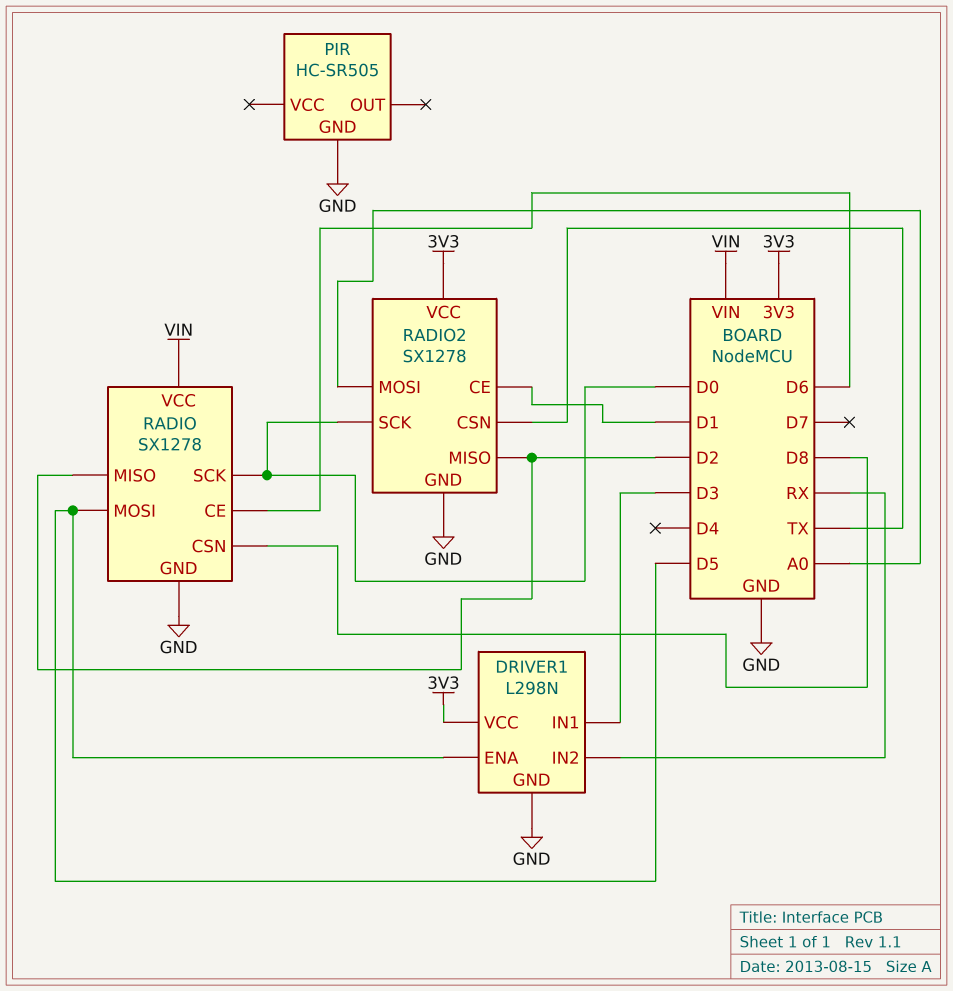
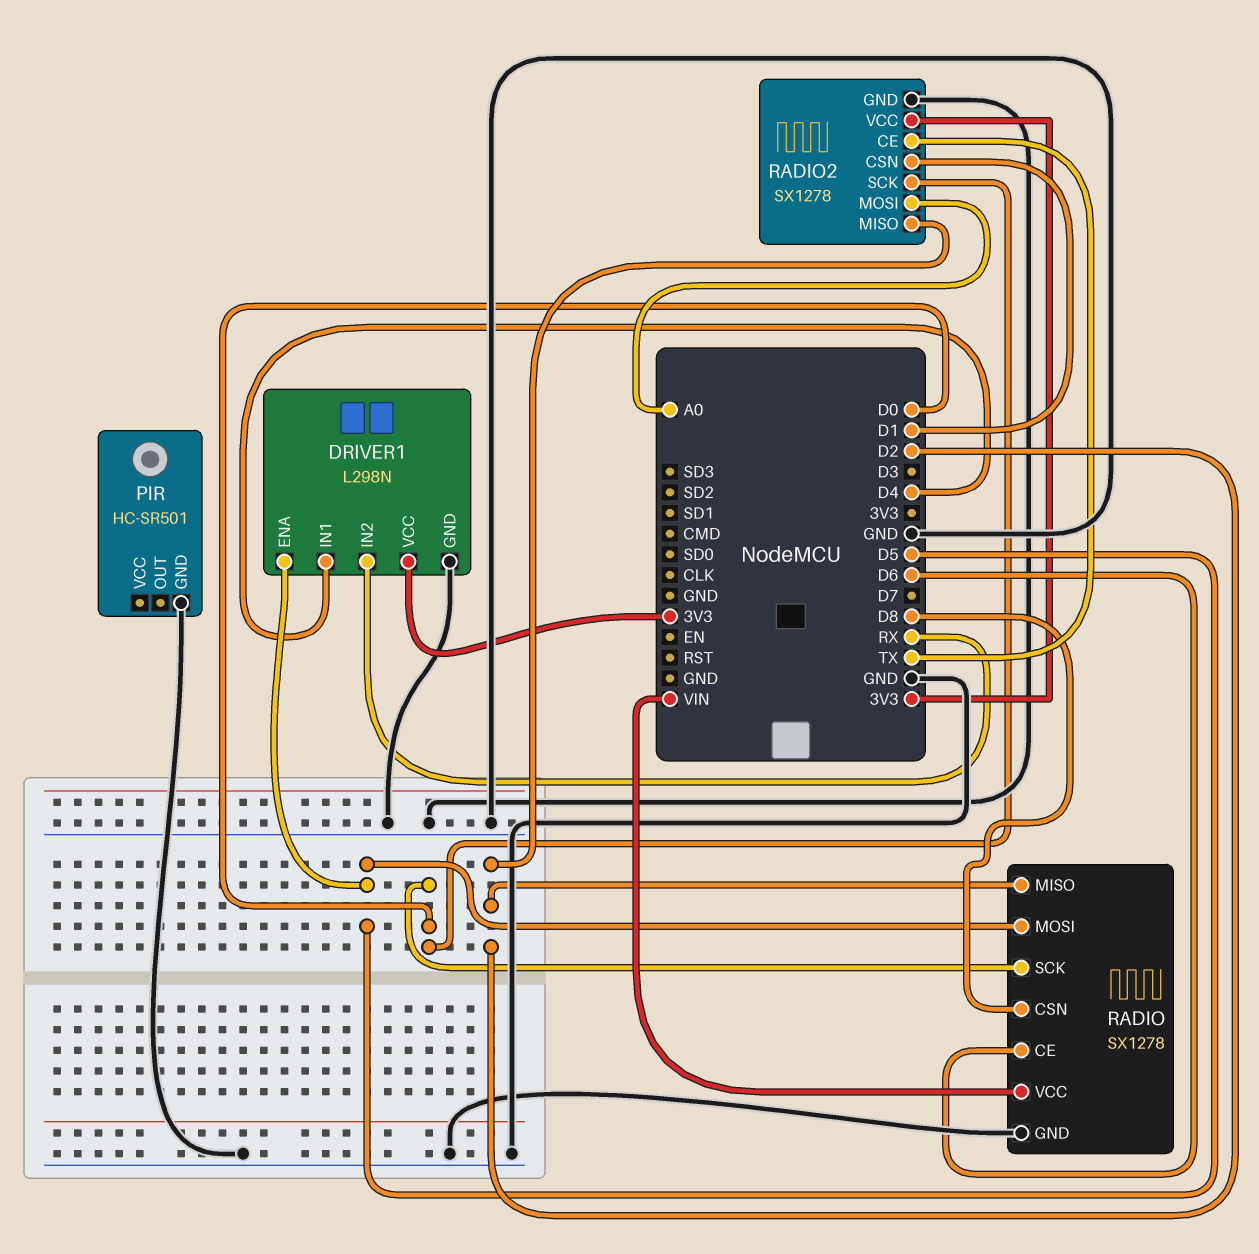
DRIVER1 pin IN1: D3 -> D4
PIR: HC-SR505 -> HC-SR501
RADIO2 pin CE: D1 -> TX
RADIO2 pin CSN: TX -> D1

